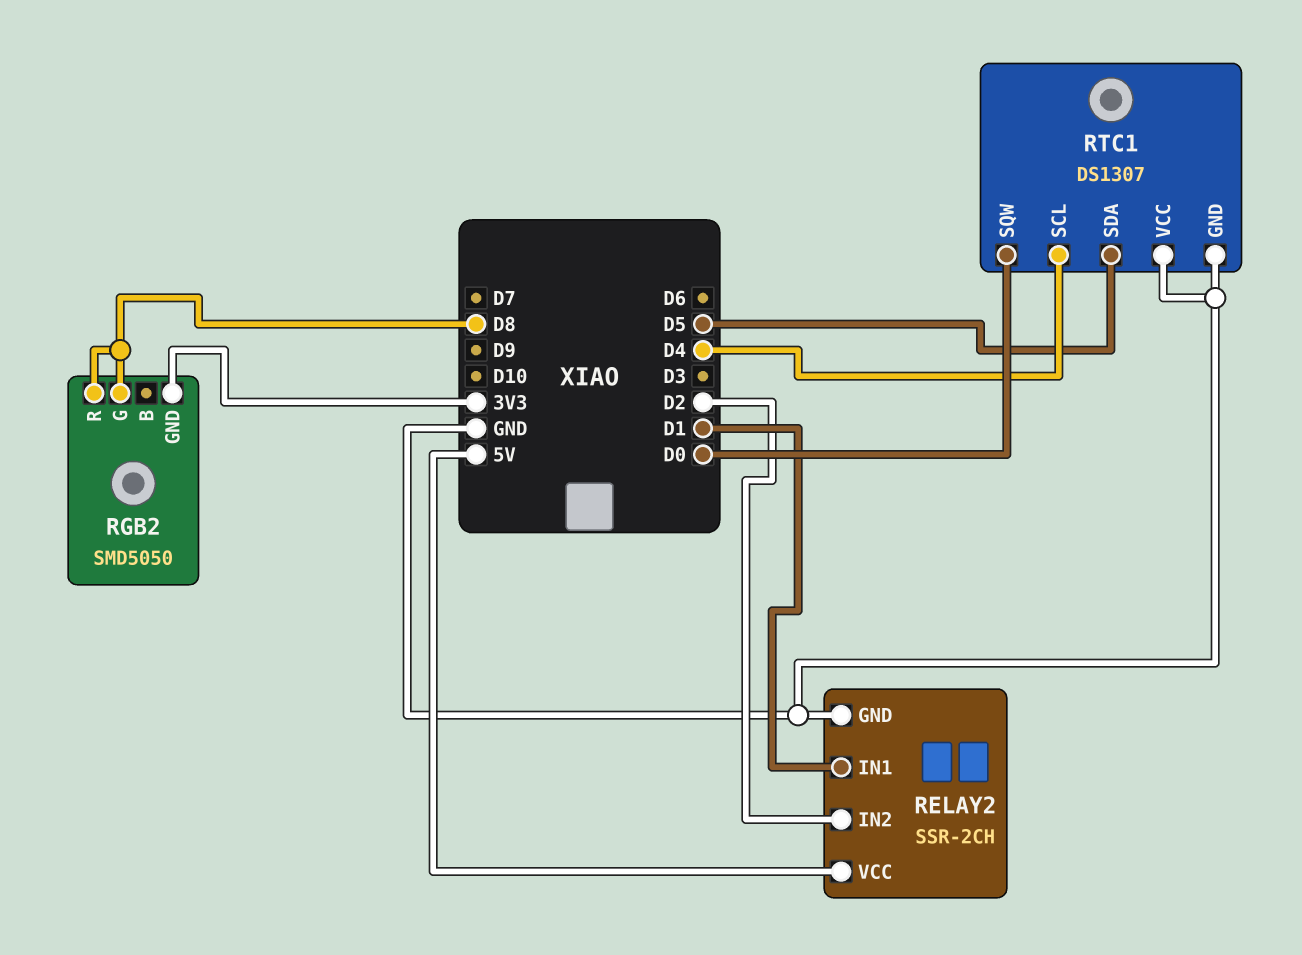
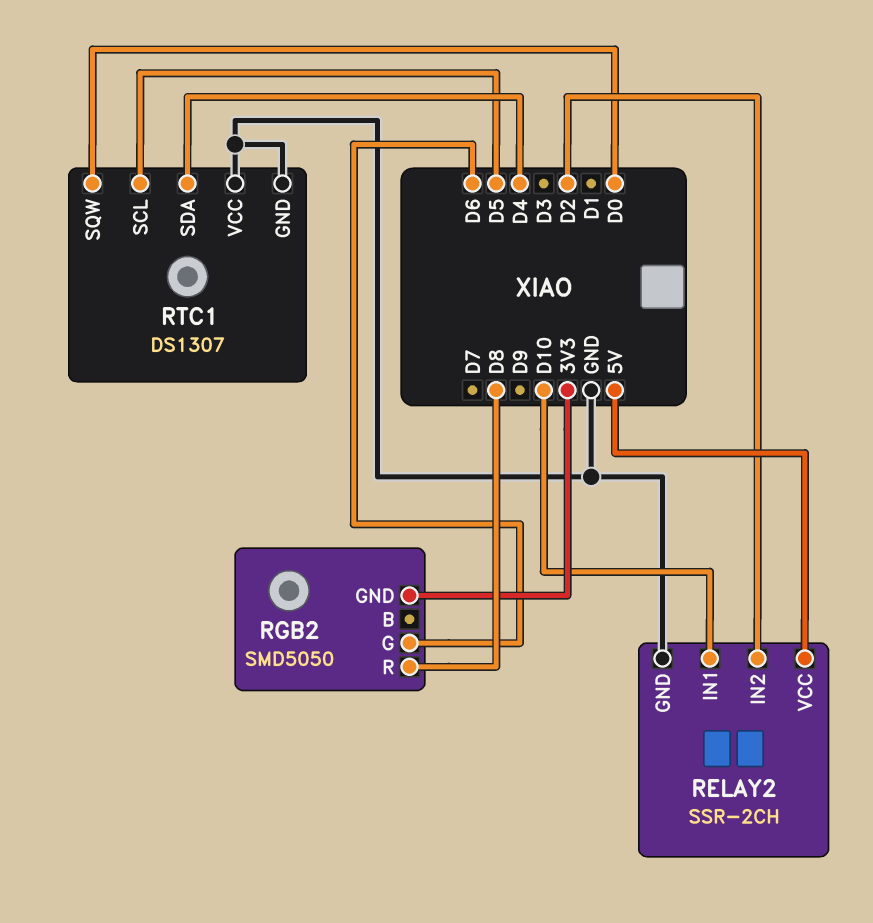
RELAY2 pin IN1: D1 -> D10
RGB2 pin G: D8 -> D6
RTC1 pin SCL: D4 -> D5
RTC1 pin SDA: D5 -> D4

